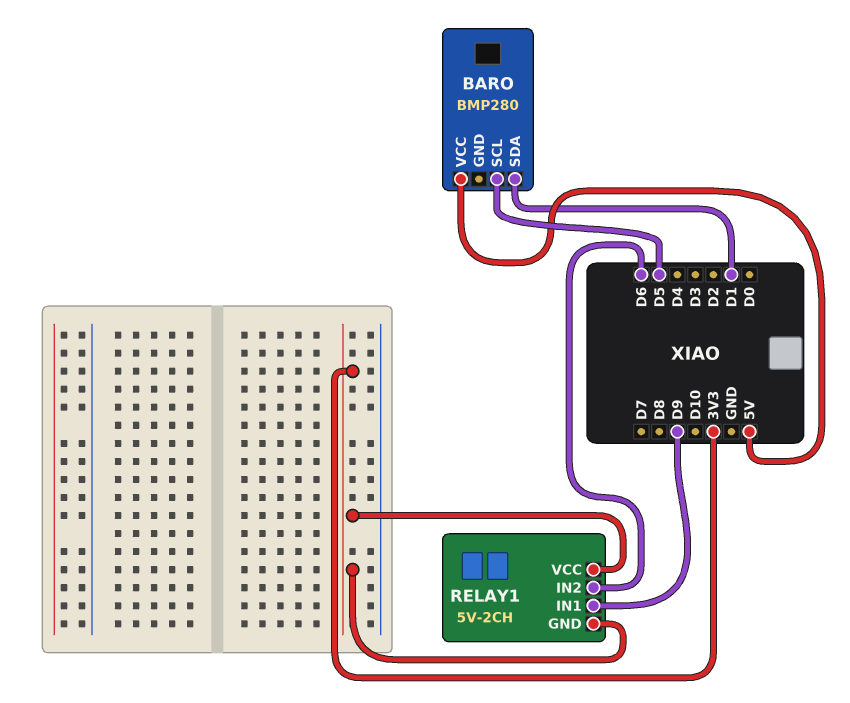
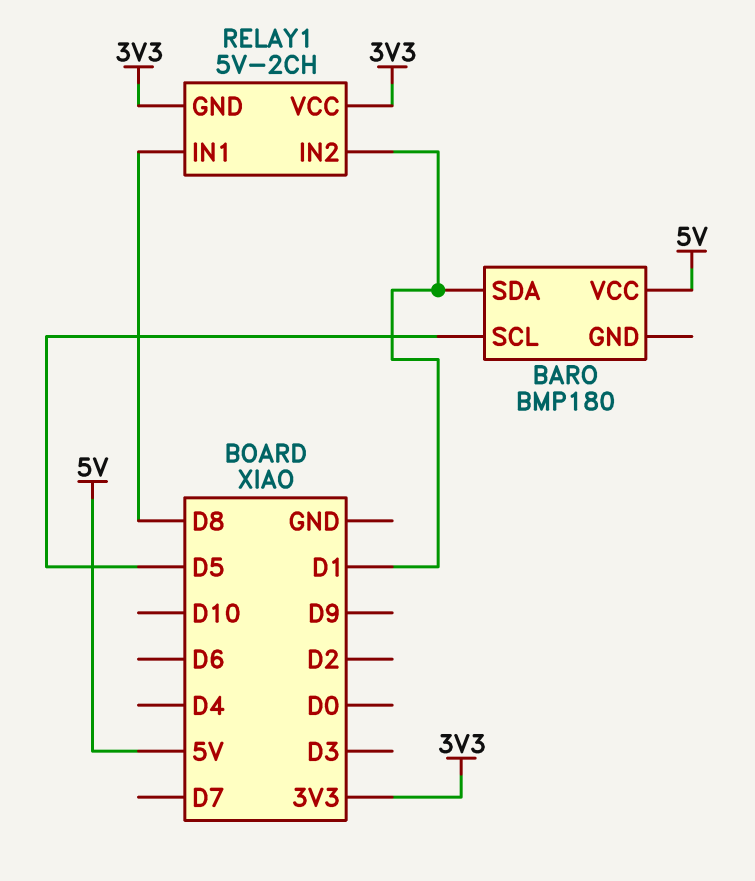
BARO: BMP280 -> BMP180
RELAY1 pin IN1: D9 -> D8
RELAY1 pin IN2: D6 -> D1

